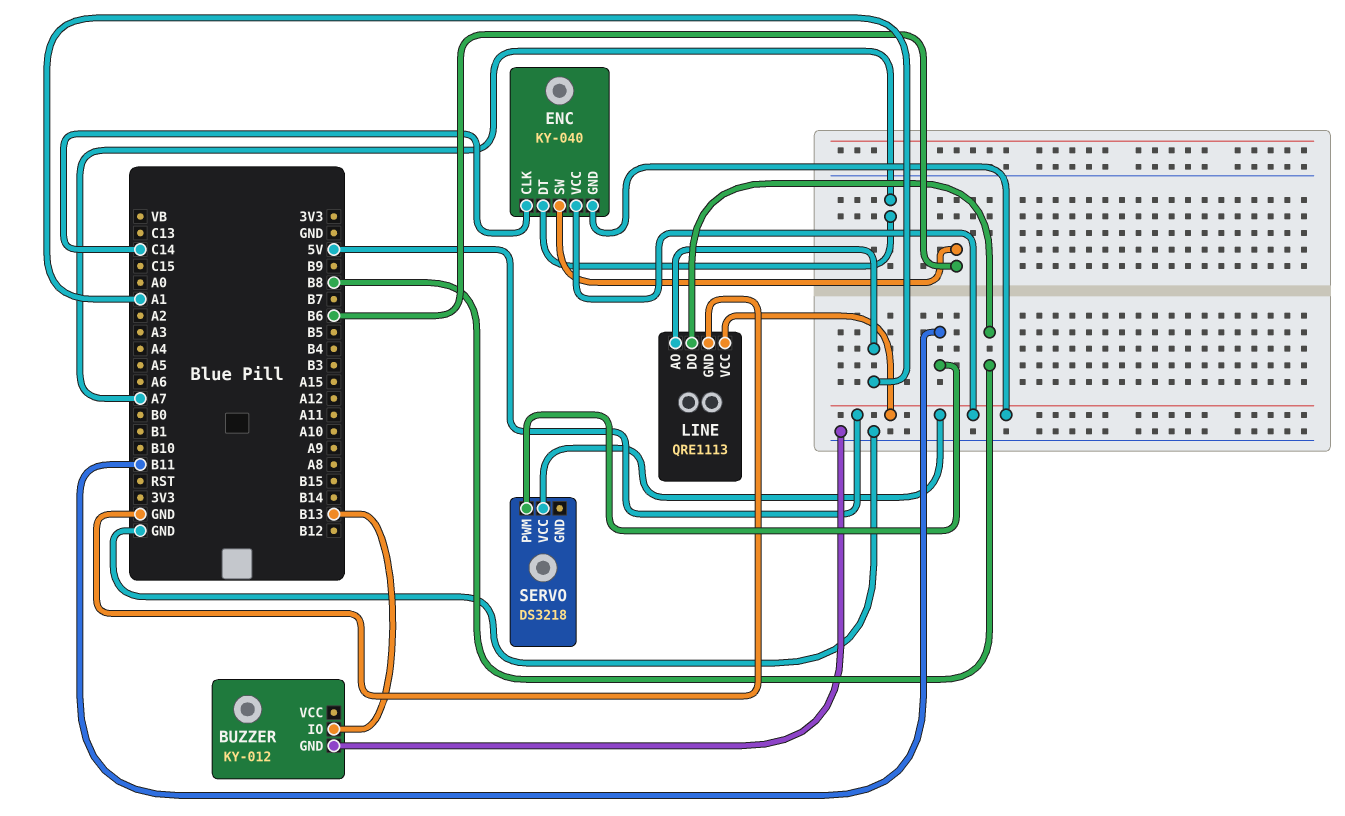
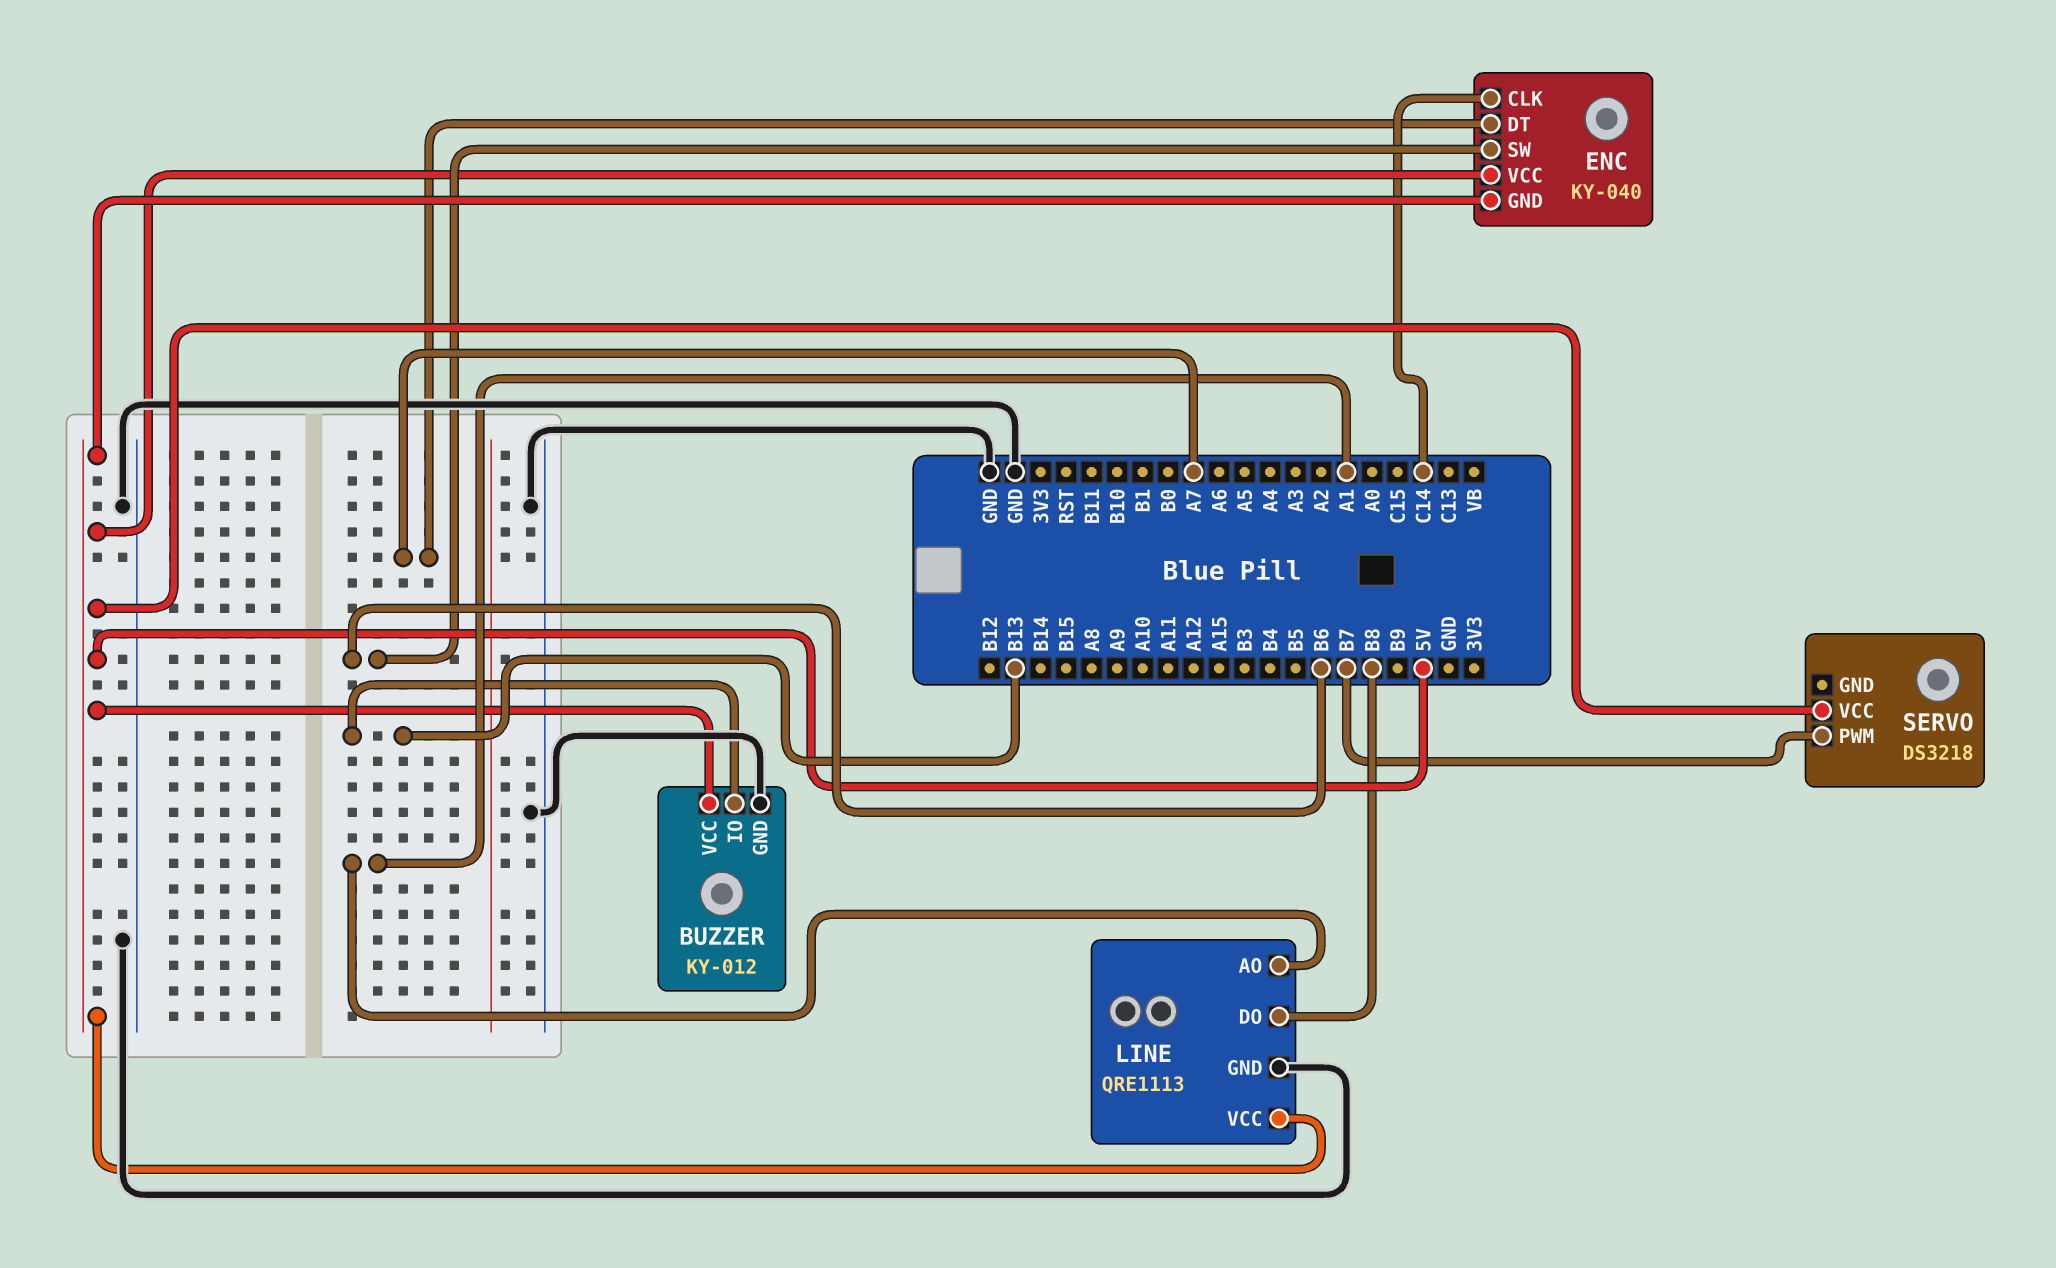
BUZZER pin VCC: none -> 5V
SERVO pin PWM: B11 -> B7

